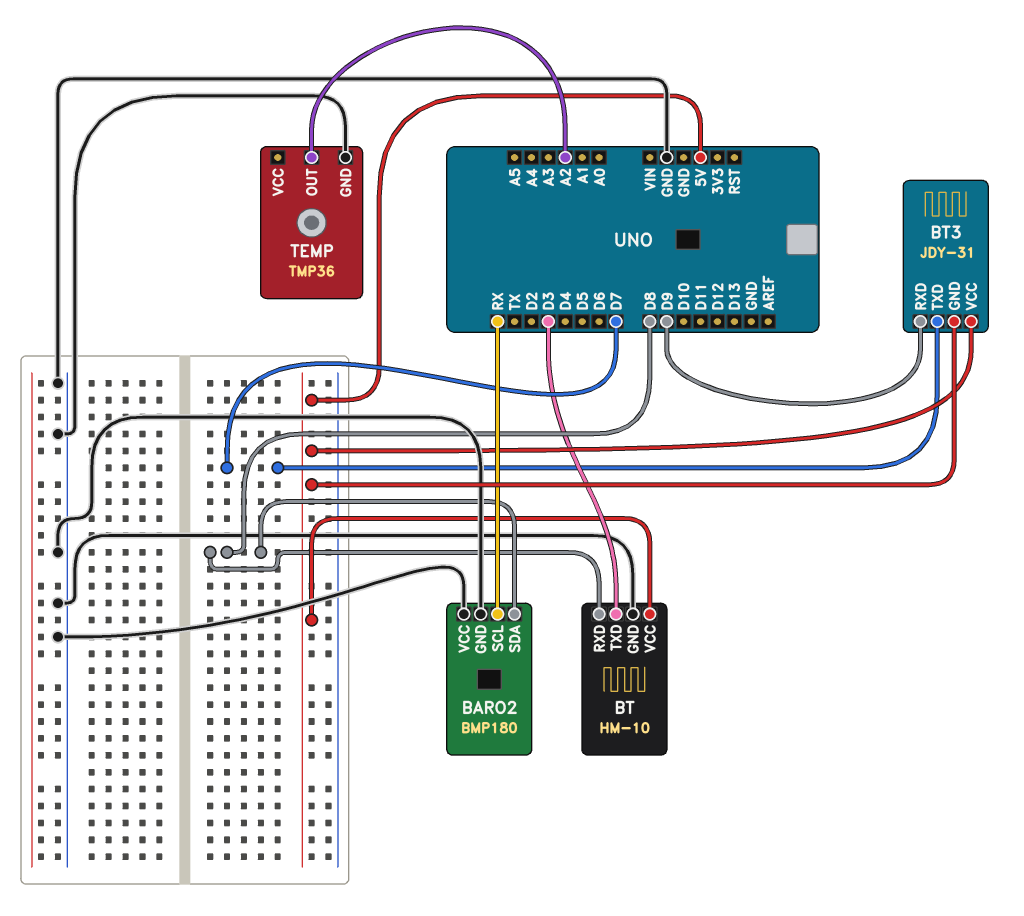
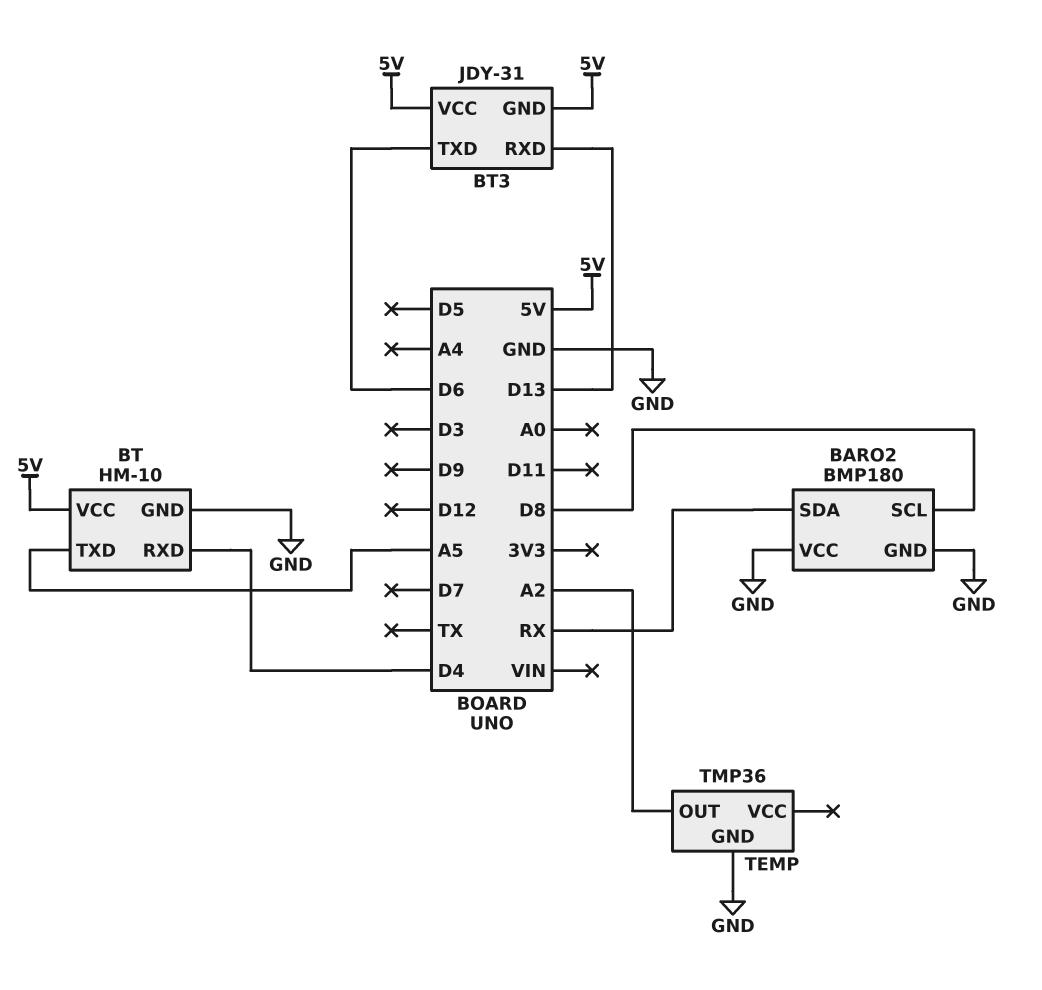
BARO2 pin SCL: RX -> D8
BARO2 pin SDA: D8 -> RX
BT pin RXD: D8 -> D4
BT pin TXD: D3 -> A5
BT3 pin RXD: D9 -> D13
BT3 pin TXD: D7 -> D6

